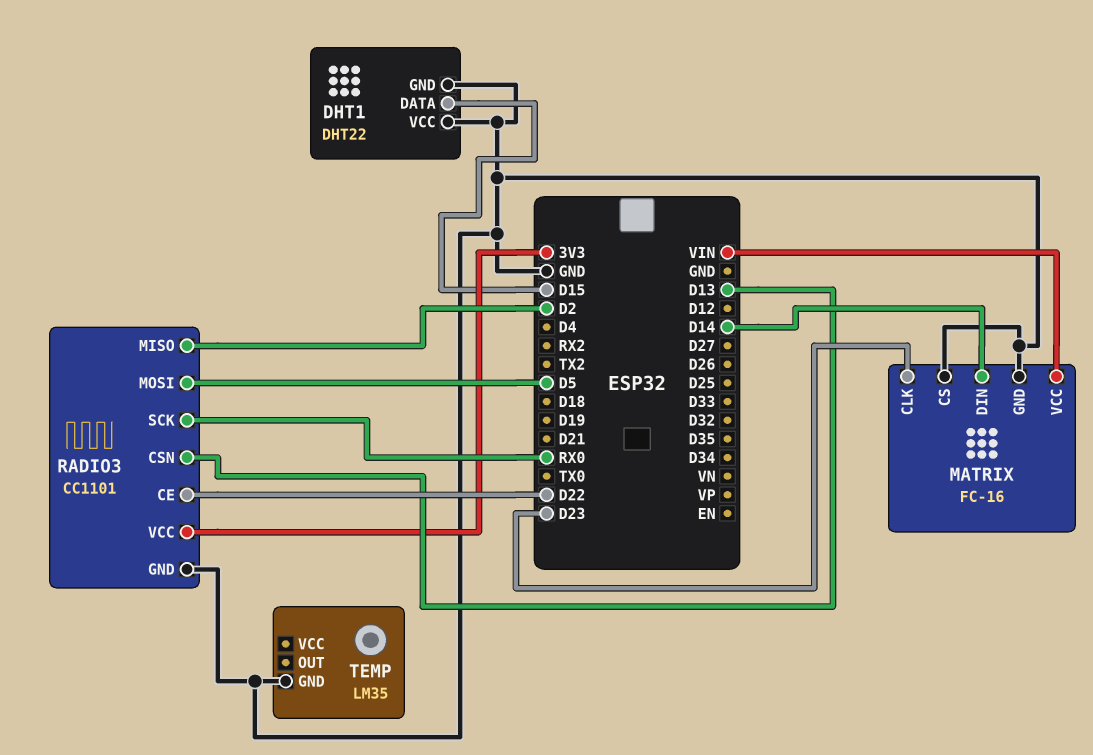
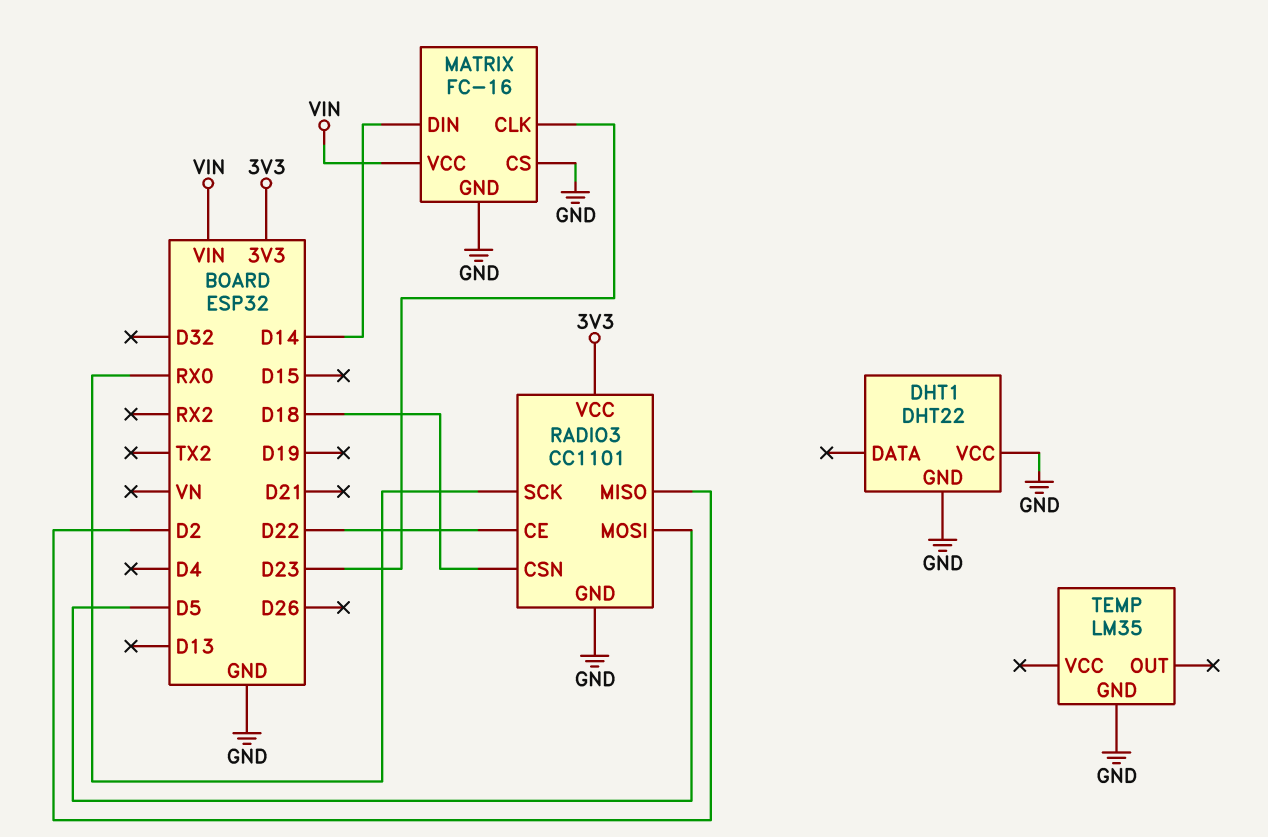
DHT1 pin DATA: D15 -> none
RADIO3 pin CSN: D13 -> D18

